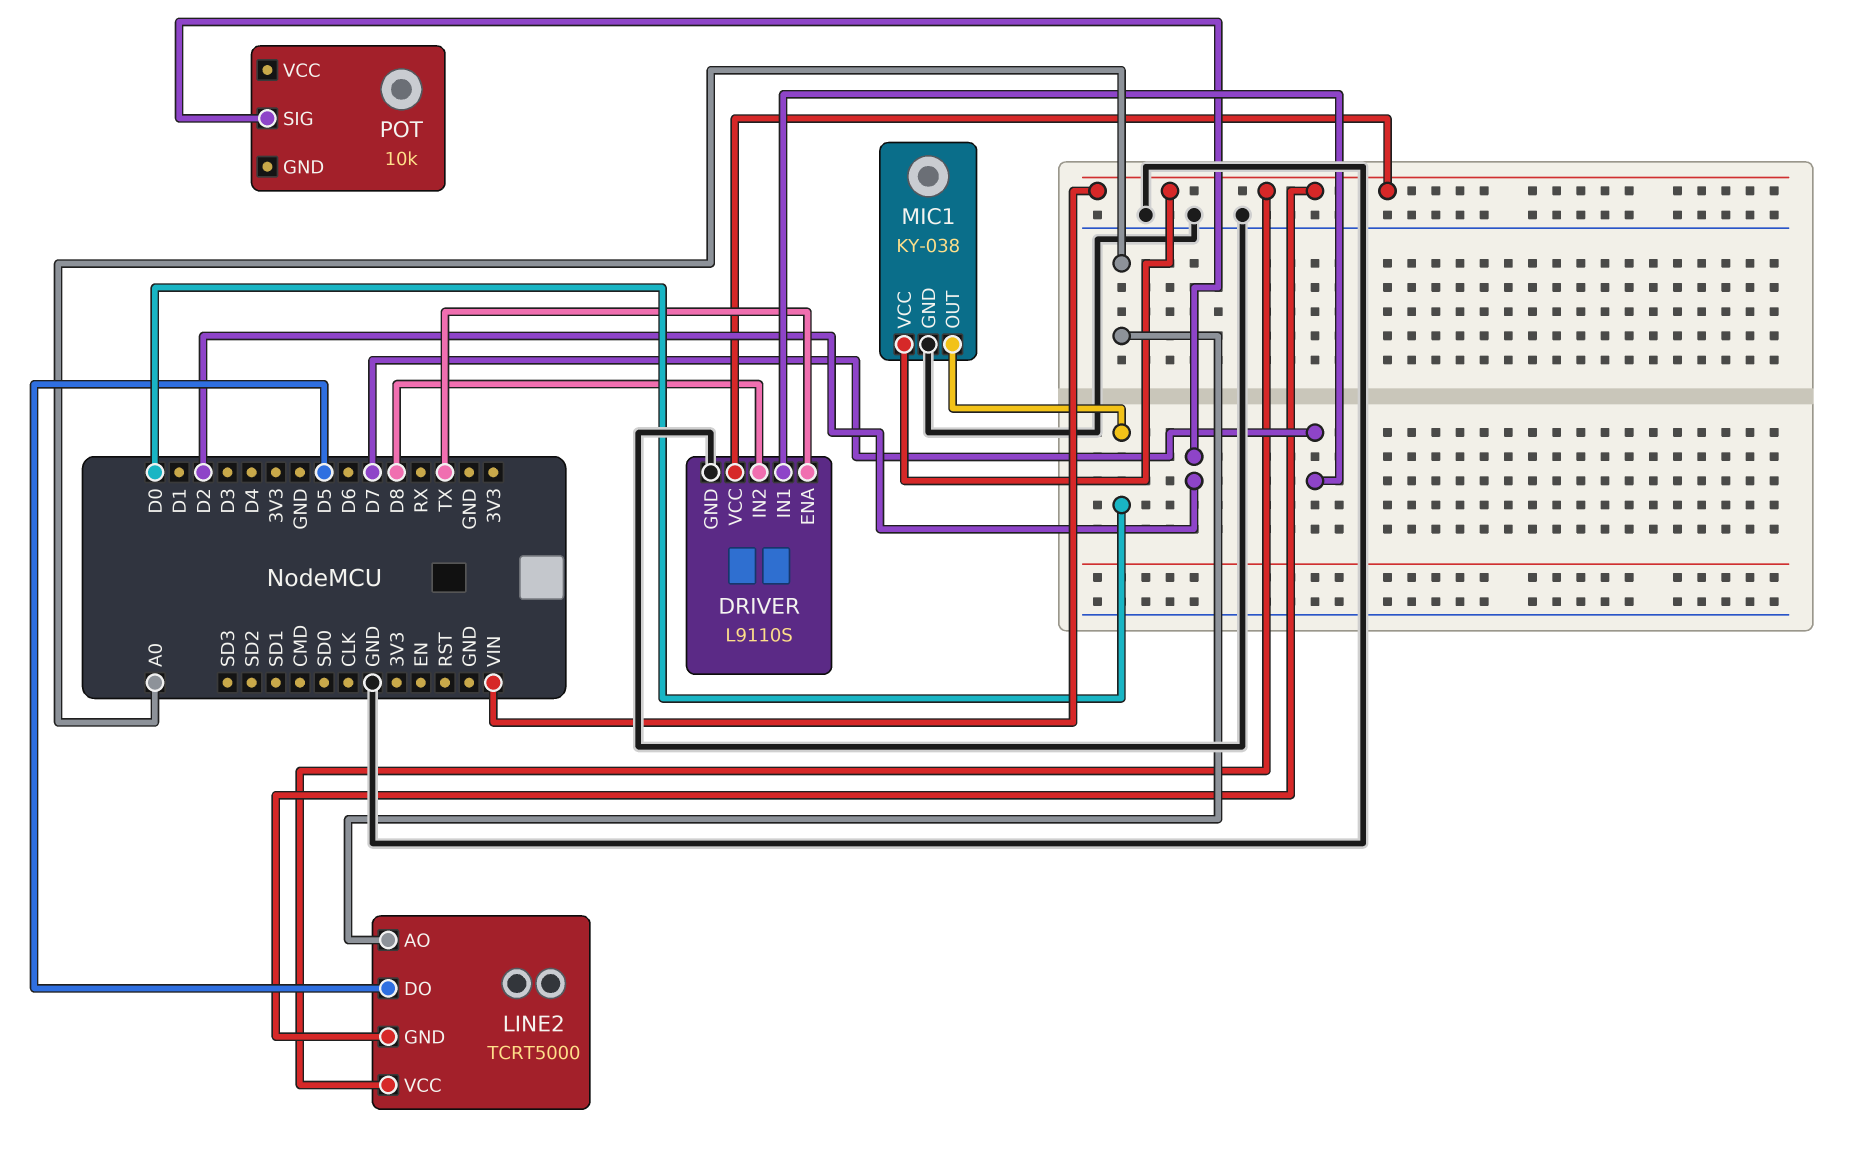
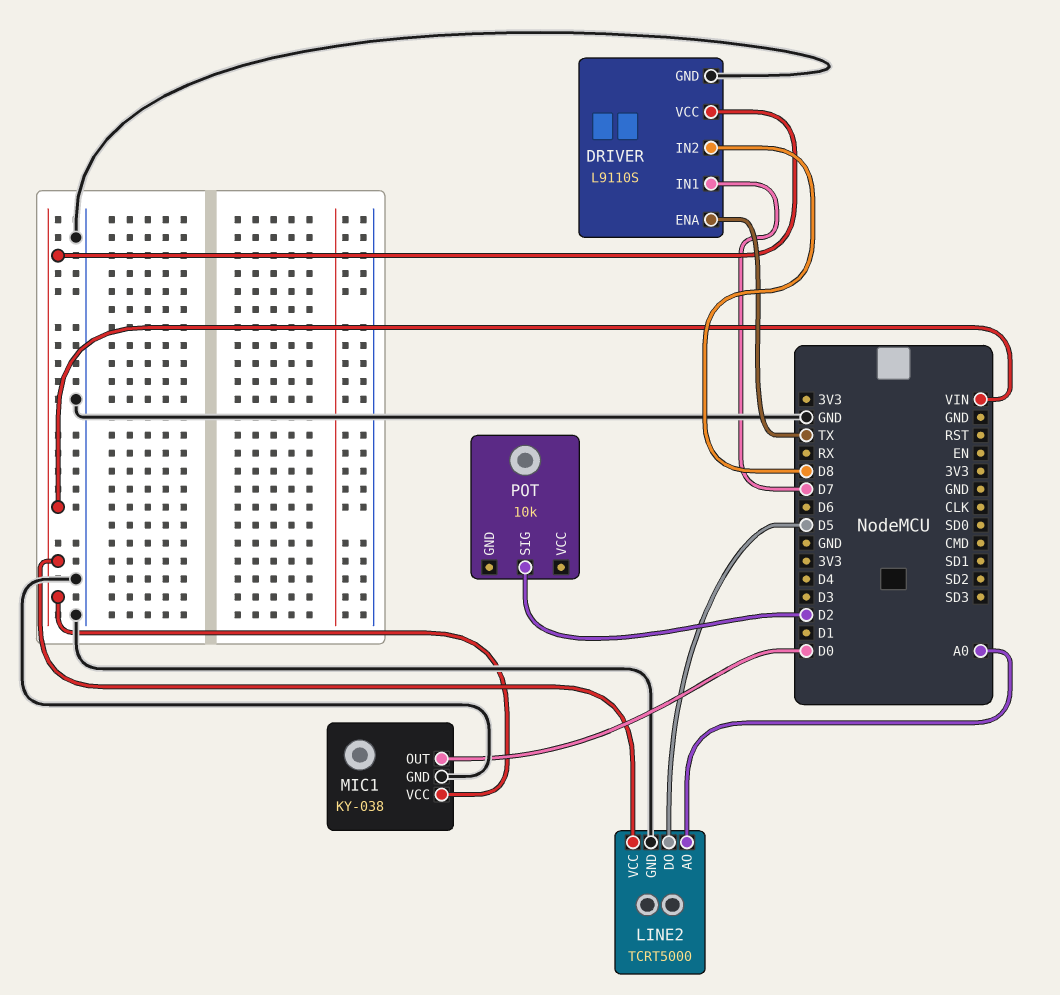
LINE2 pin GND: VIN -> GND

